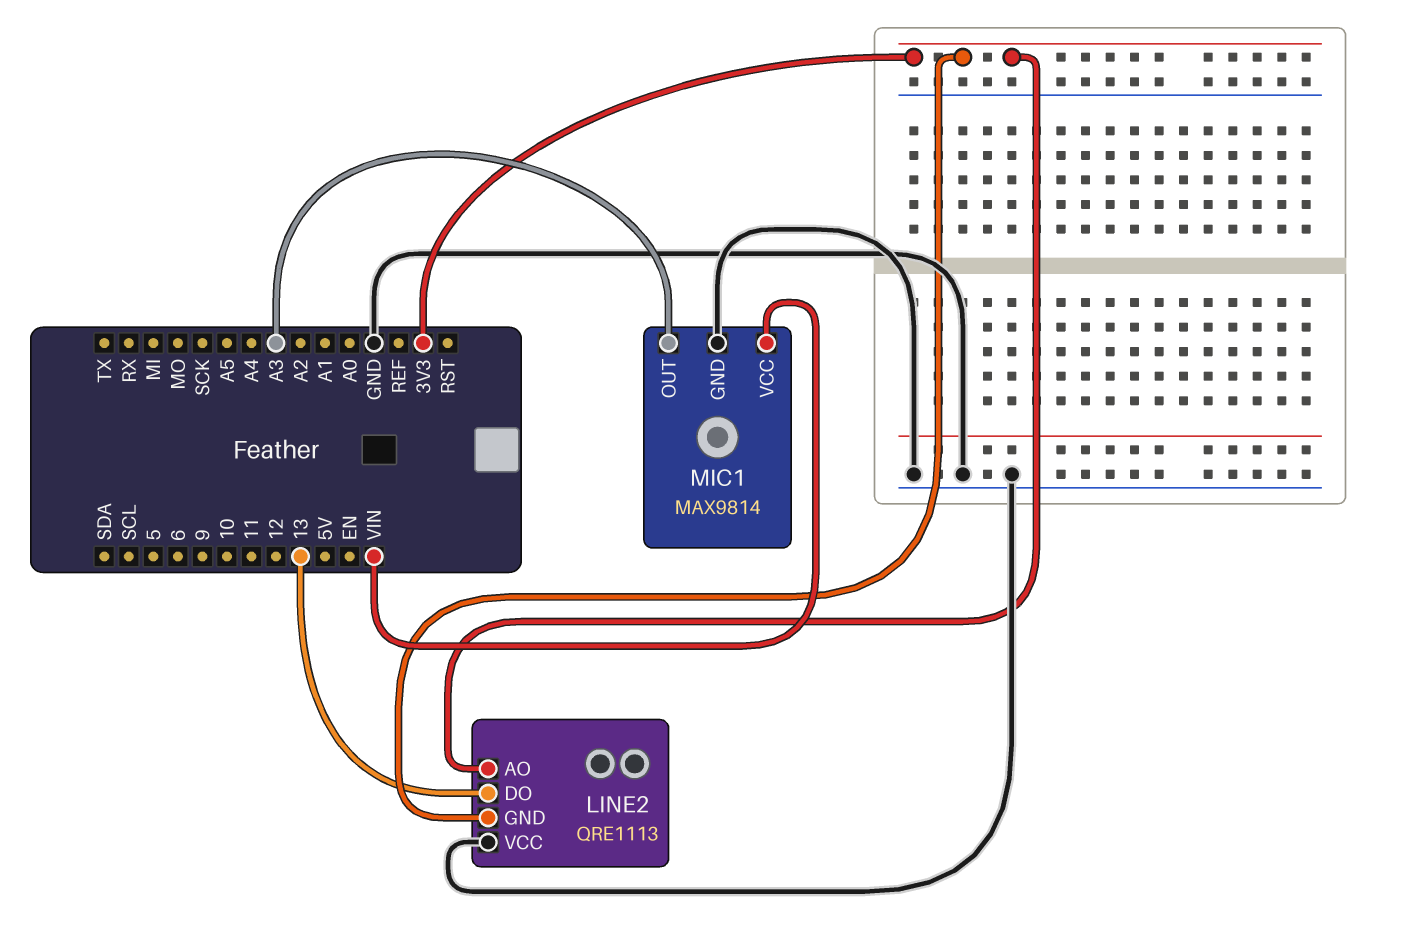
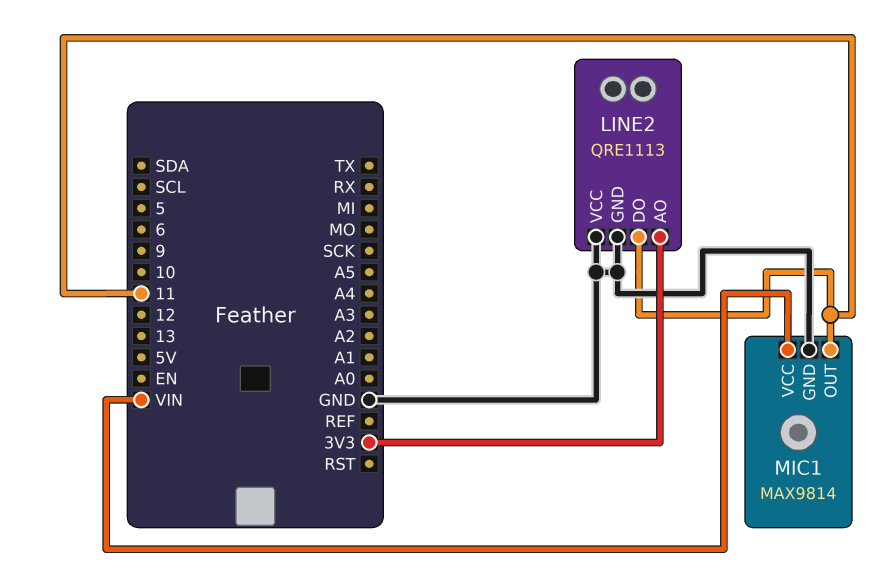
LINE2 pin DO: 13 -> 11
LINE2 pin GND: 3V3 -> GND
MIC1 pin OUT: A3 -> 11

